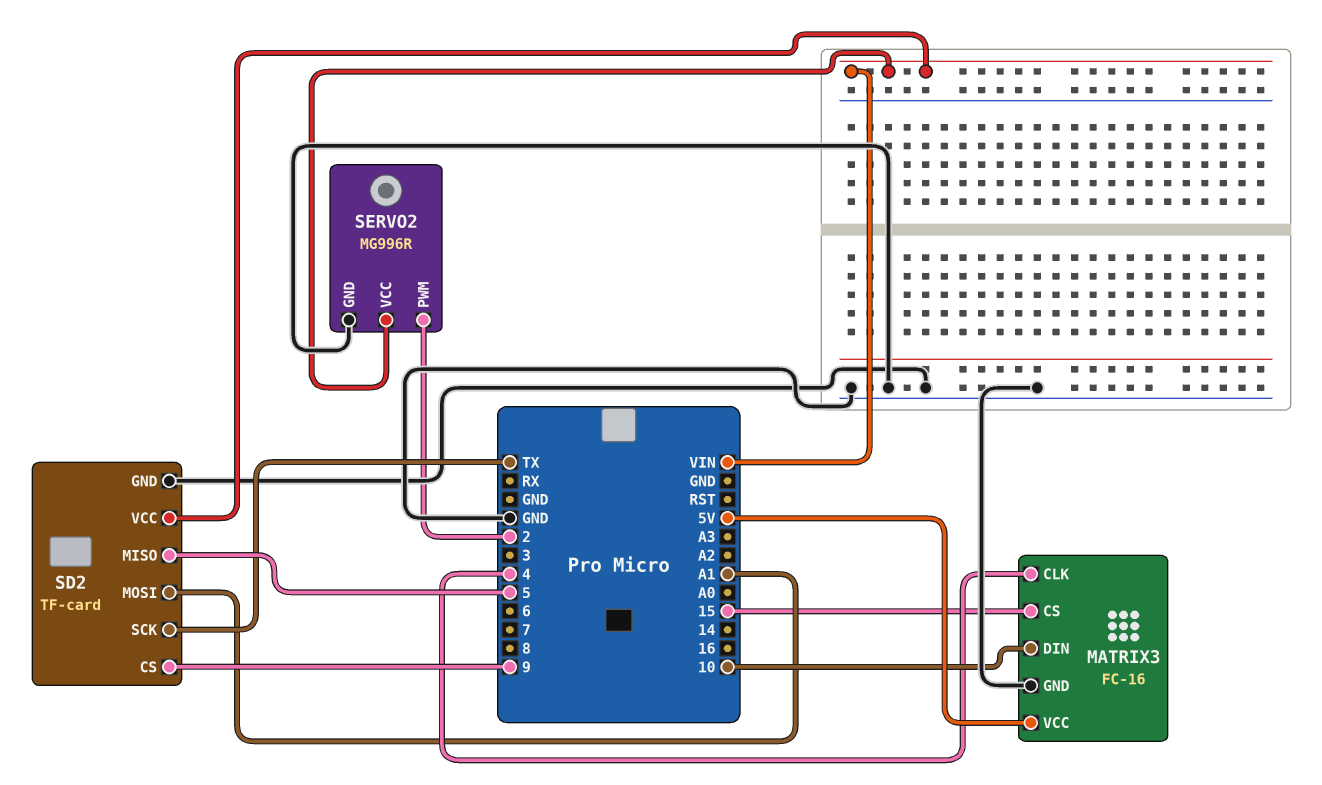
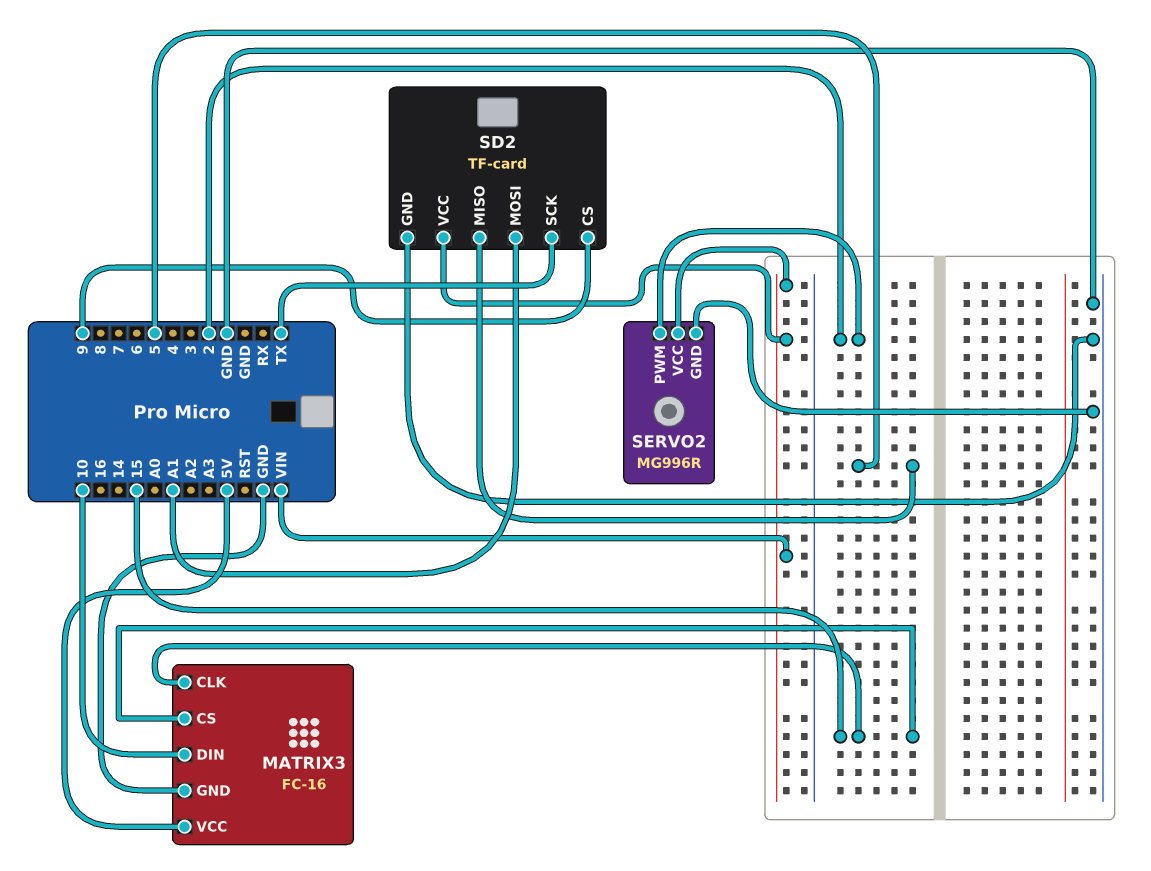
MATRIX3 pin CLK: 4 -> 15

